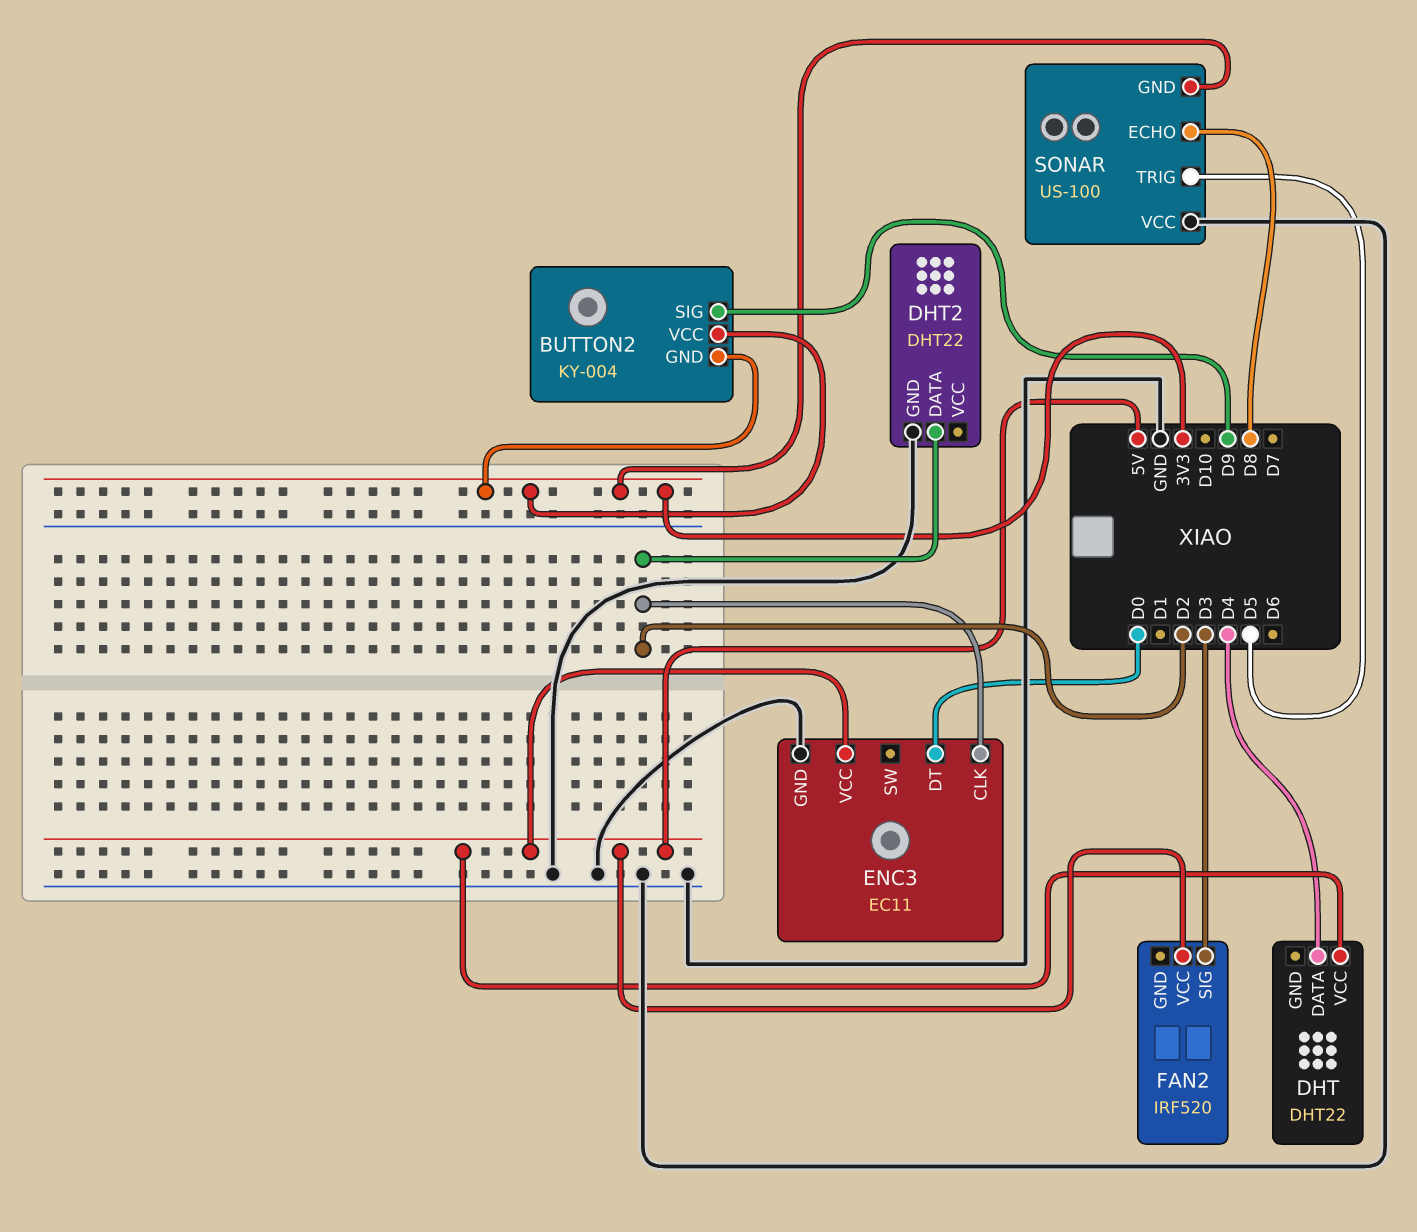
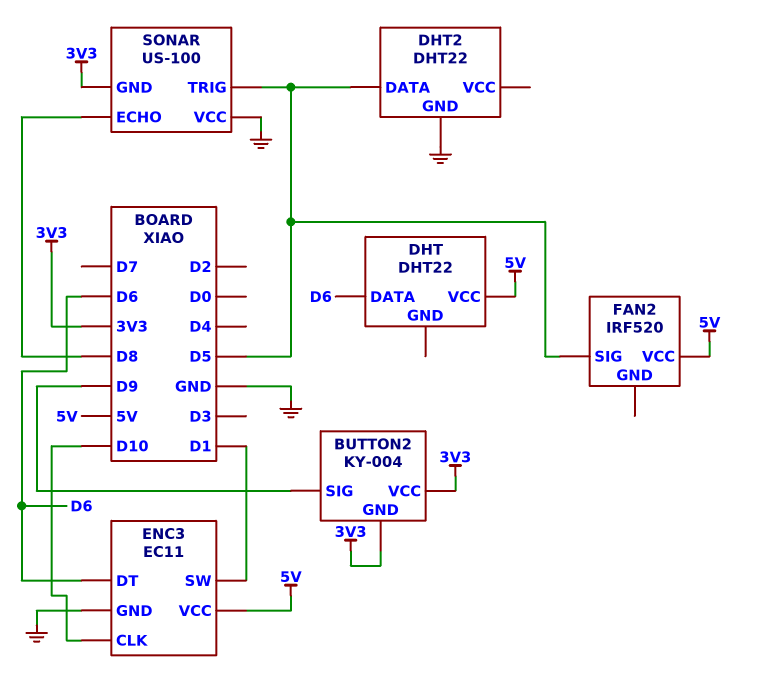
DHT pin DATA: D4 -> D6
DHT2 pin DATA: D2 -> D5
ENC3 pin CLK: D2 -> D10
ENC3 pin DT: D0 -> D6
ENC3 pin SW: none -> D1
FAN2 pin SIG: D3 -> D5

